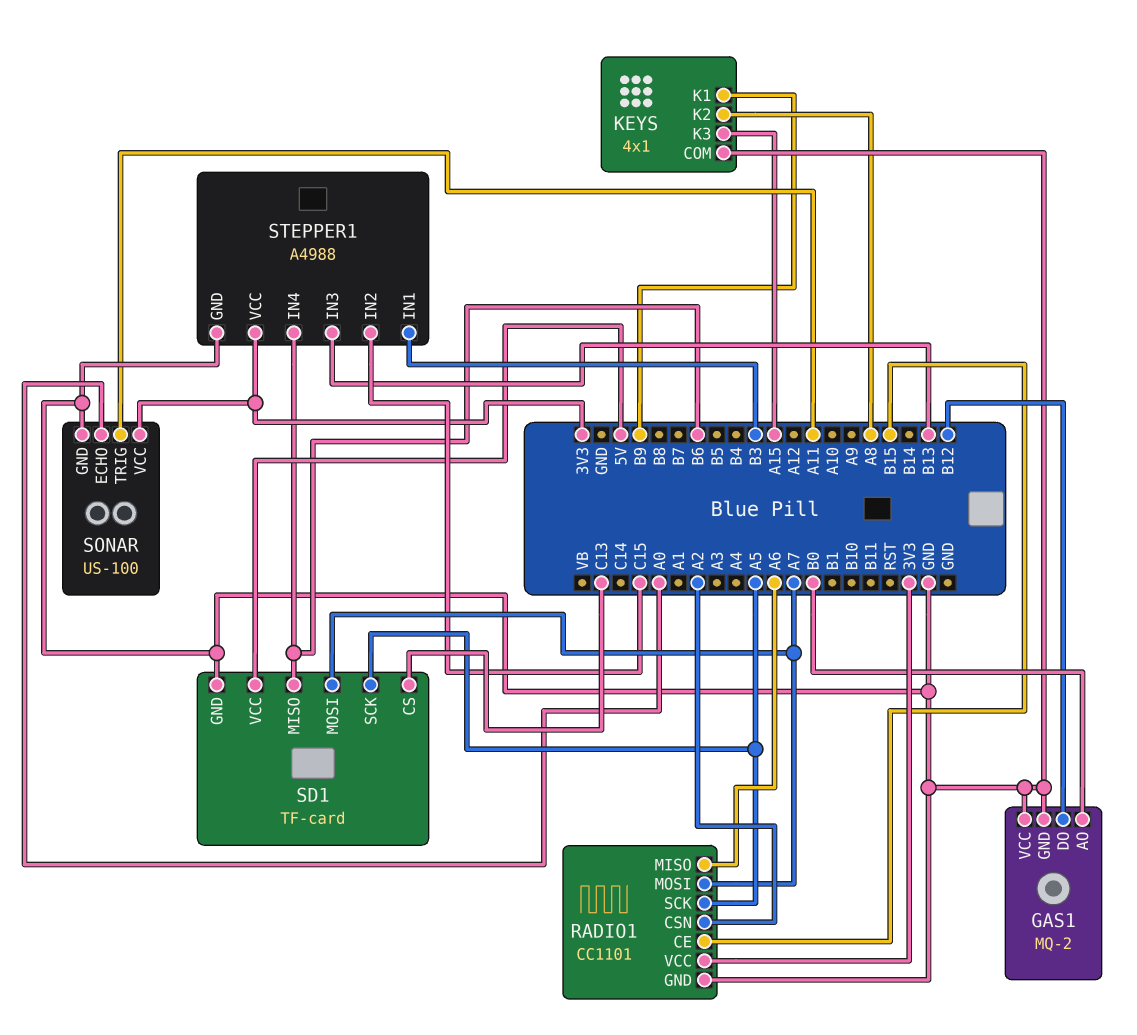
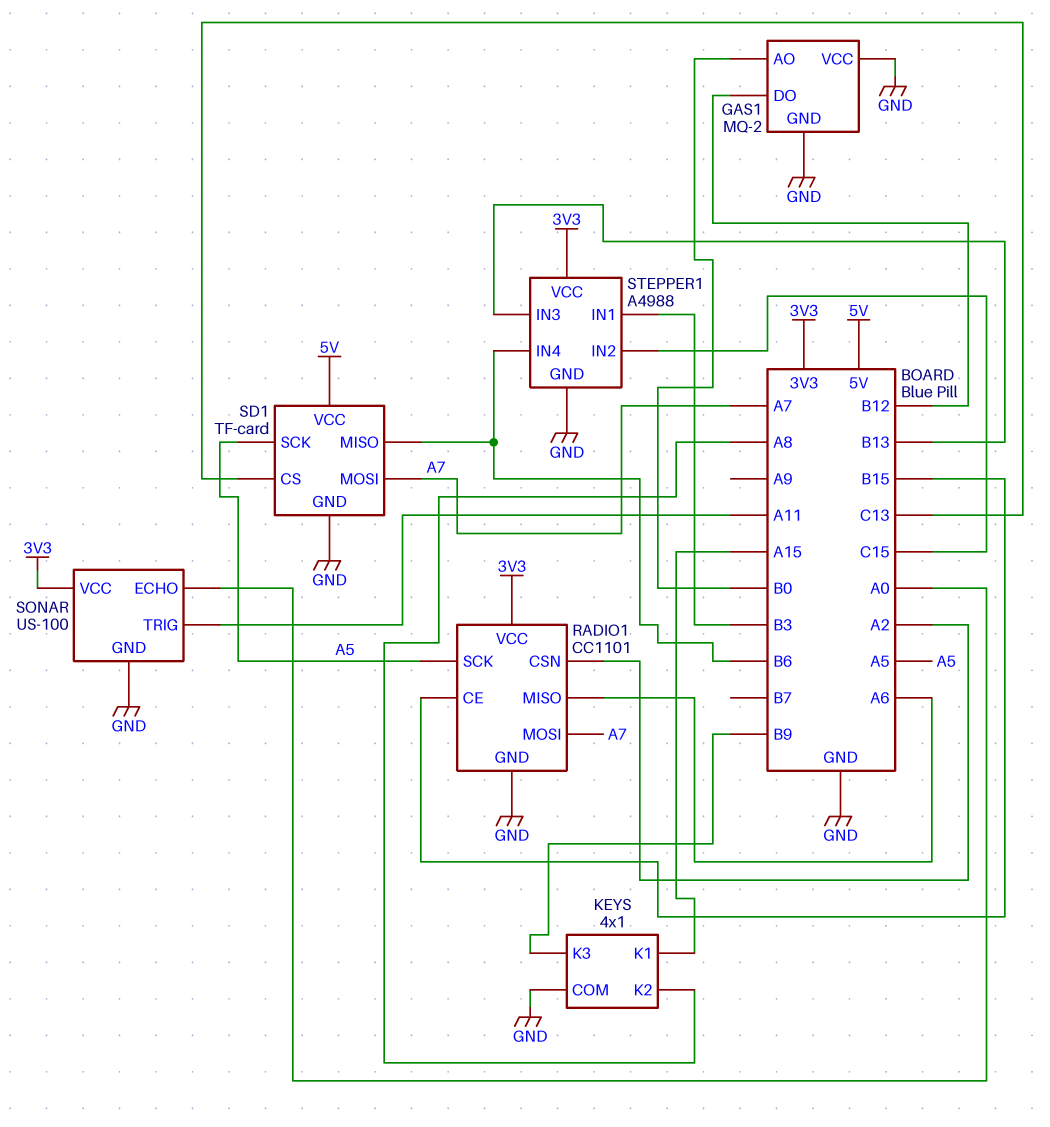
KEYS pin K1: B9 -> A15
KEYS pin K3: A15 -> B9

